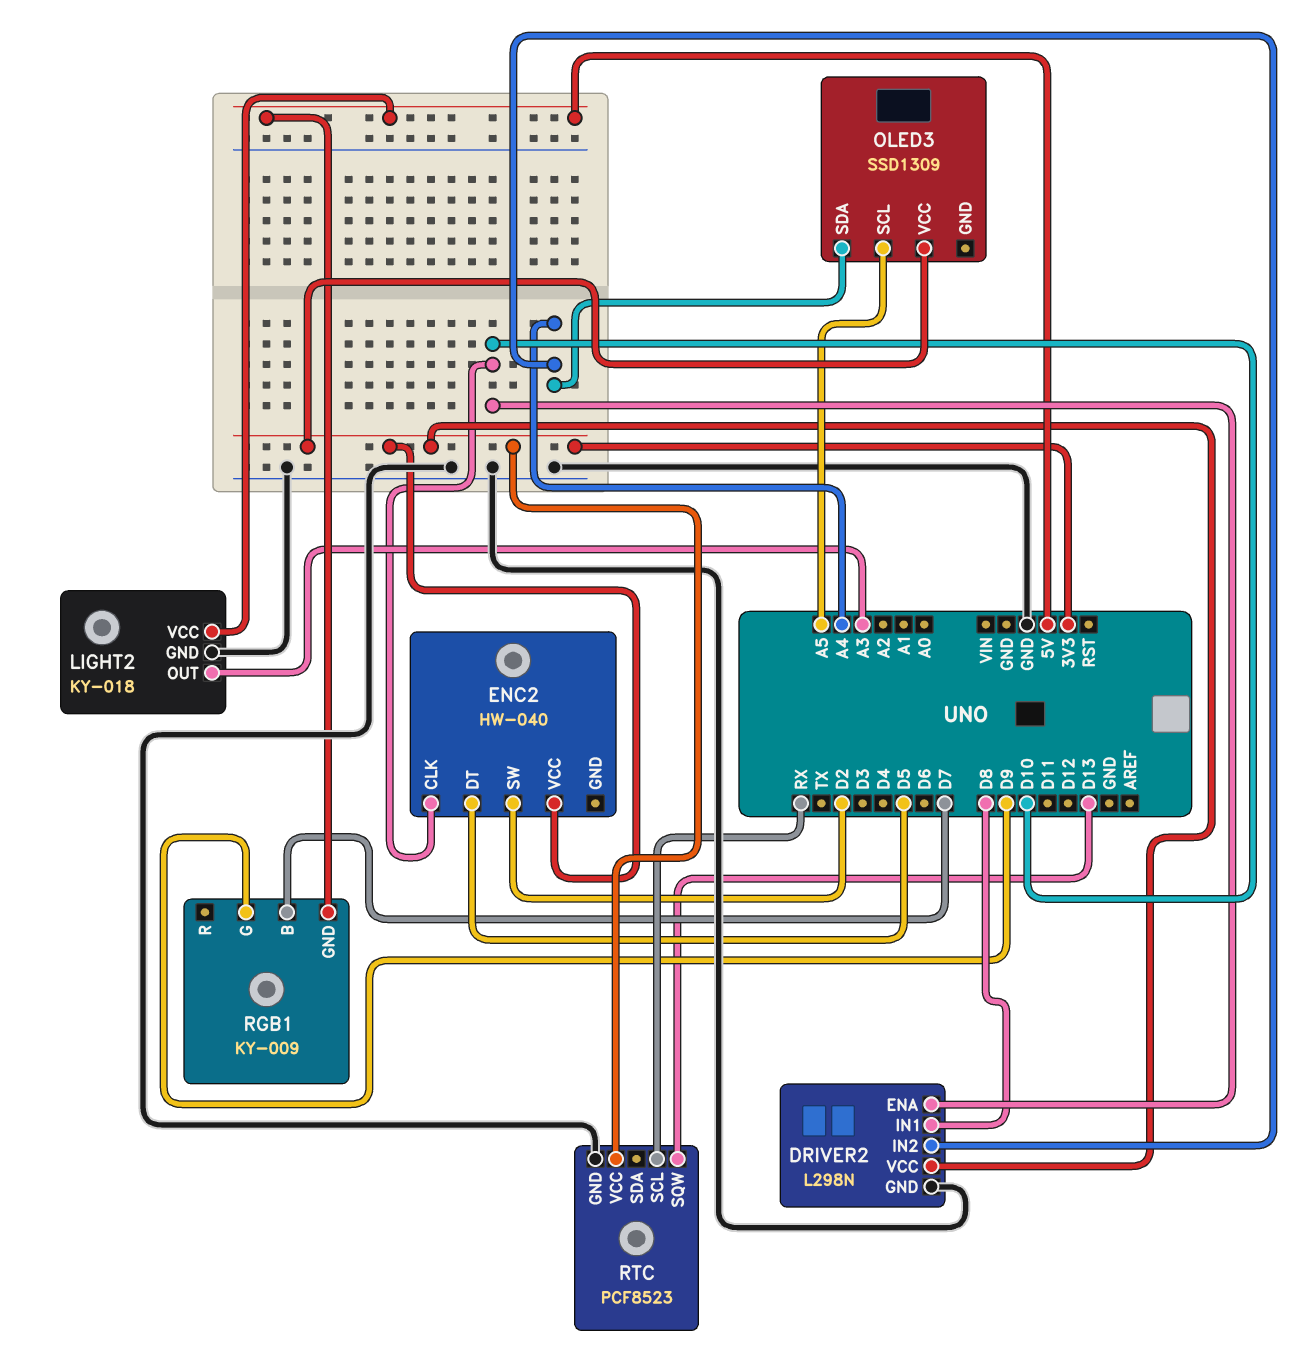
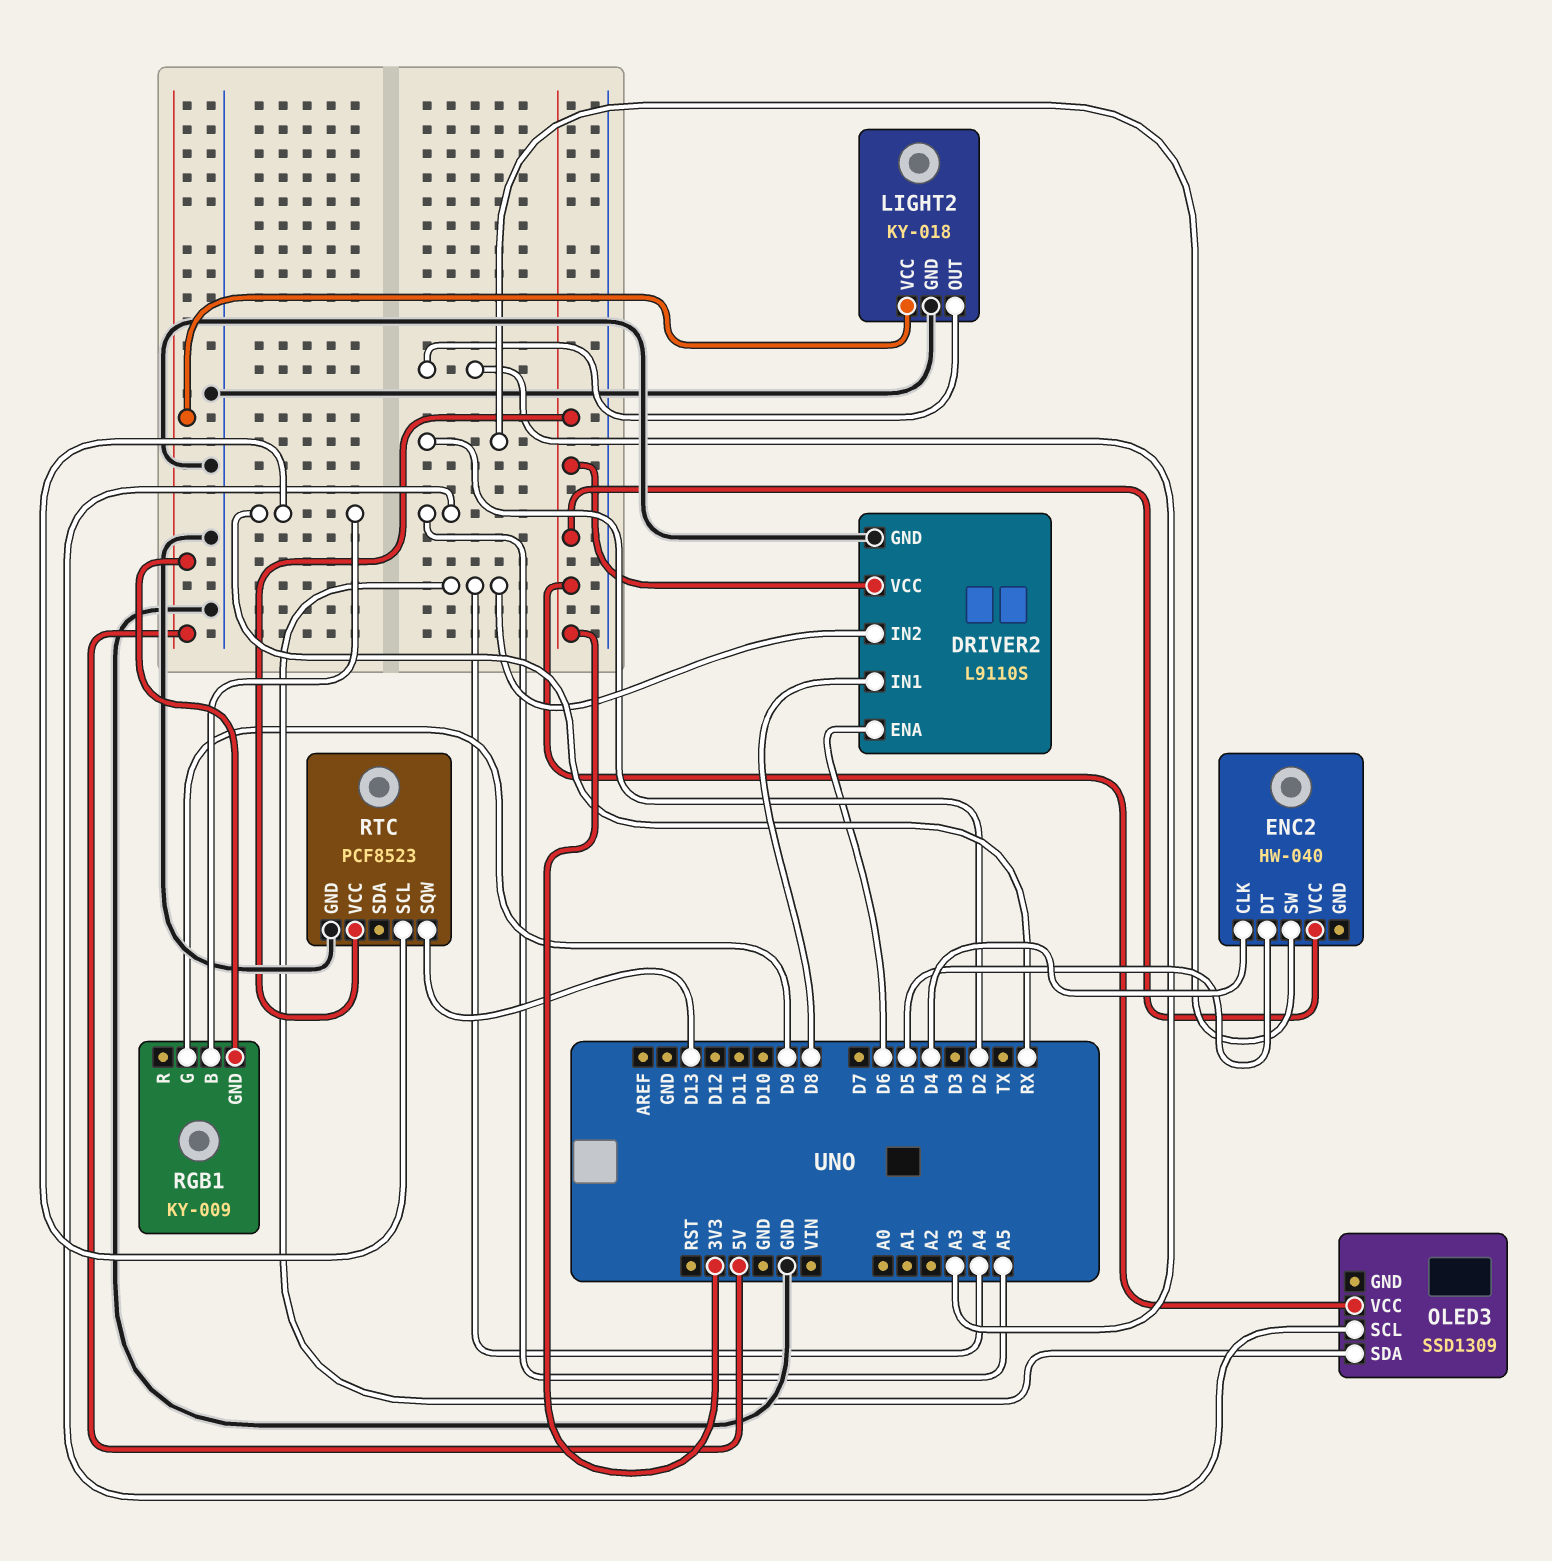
DRIVER2: L298N -> L9110S
DRIVER2 pin ENA: D10 -> D6
ENC2 pin CLK: D10 -> D4
RGB1 pin B: D7 -> RX

